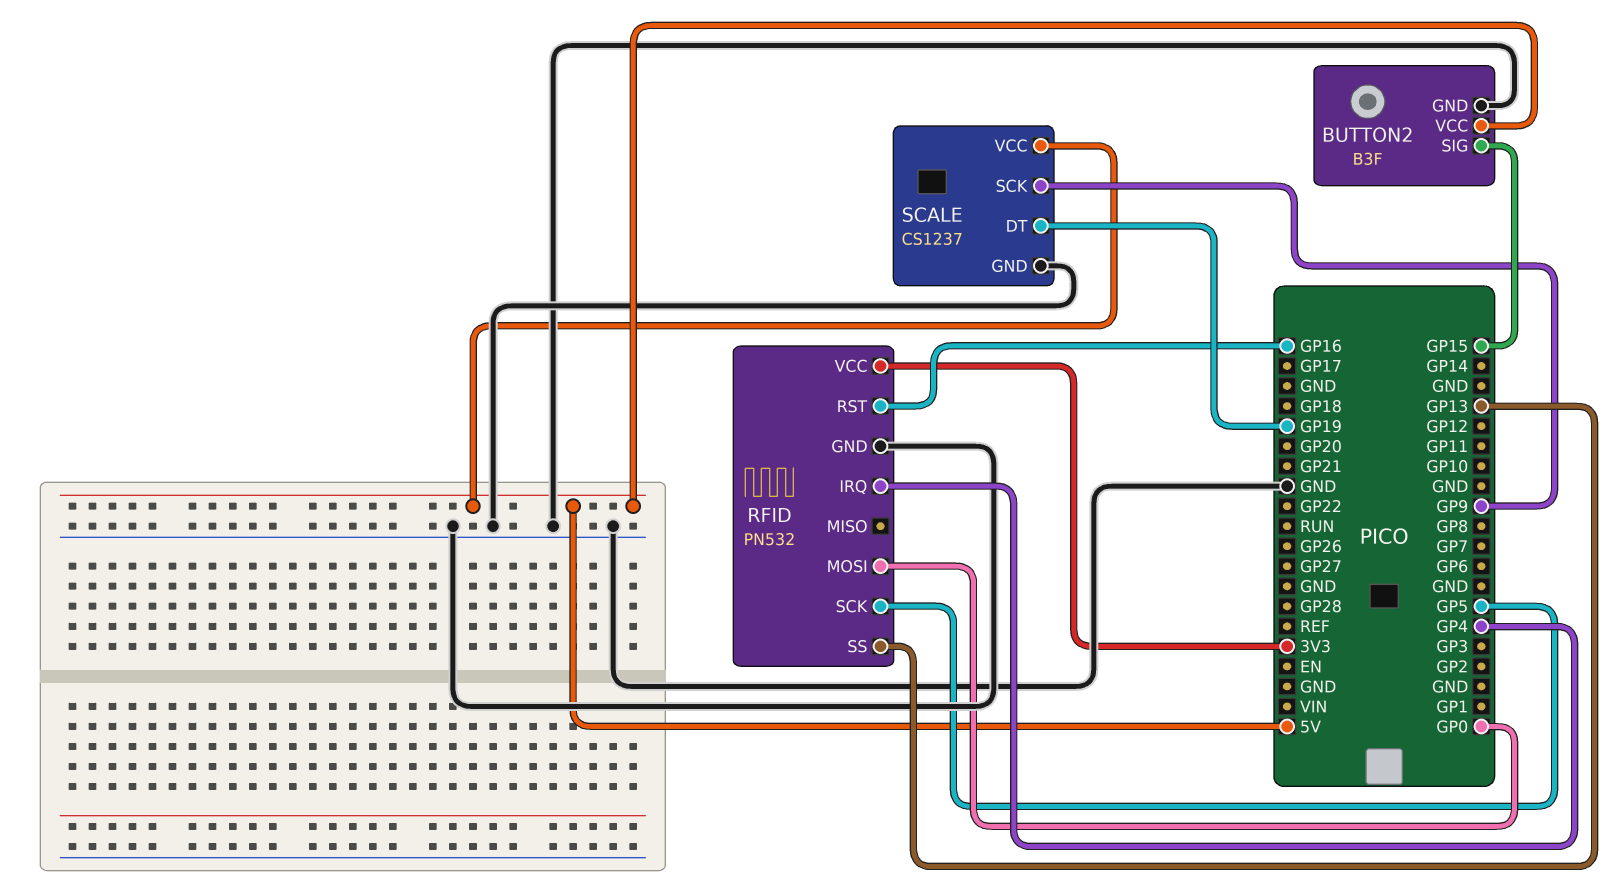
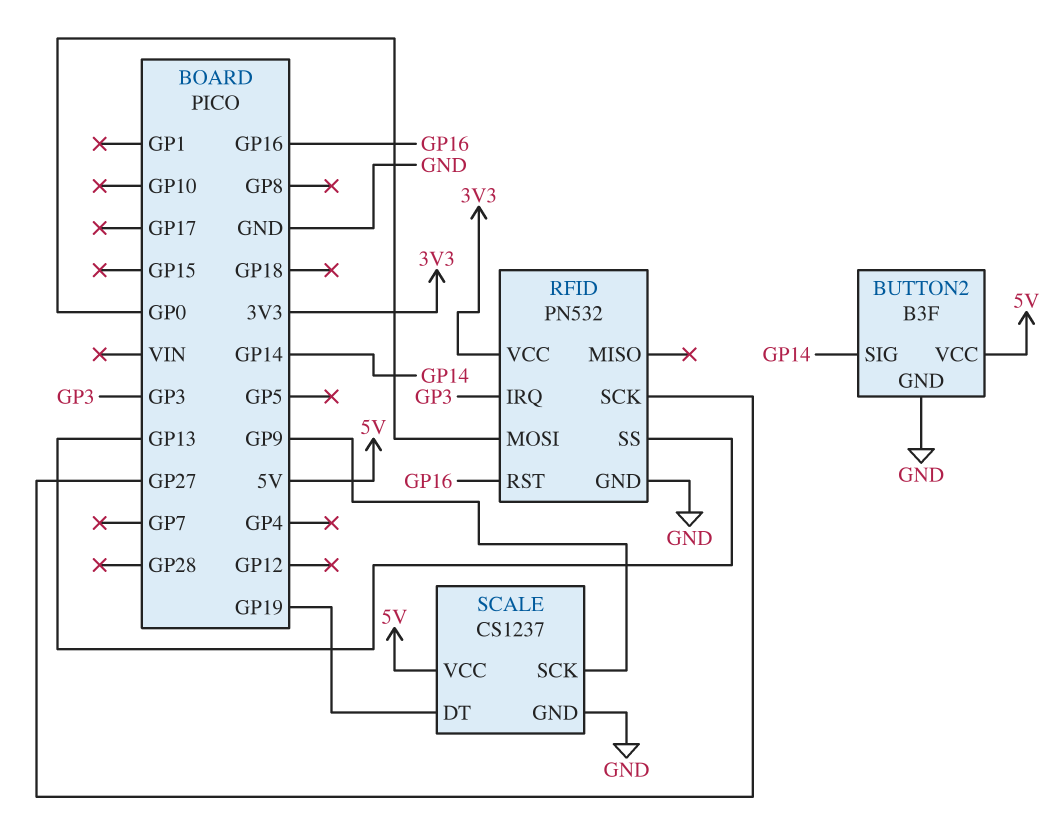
BUTTON2 pin SIG: GP15 -> GP14
RFID pin IRQ: GP4 -> GP3
RFID pin SCK: GP5 -> GP27

